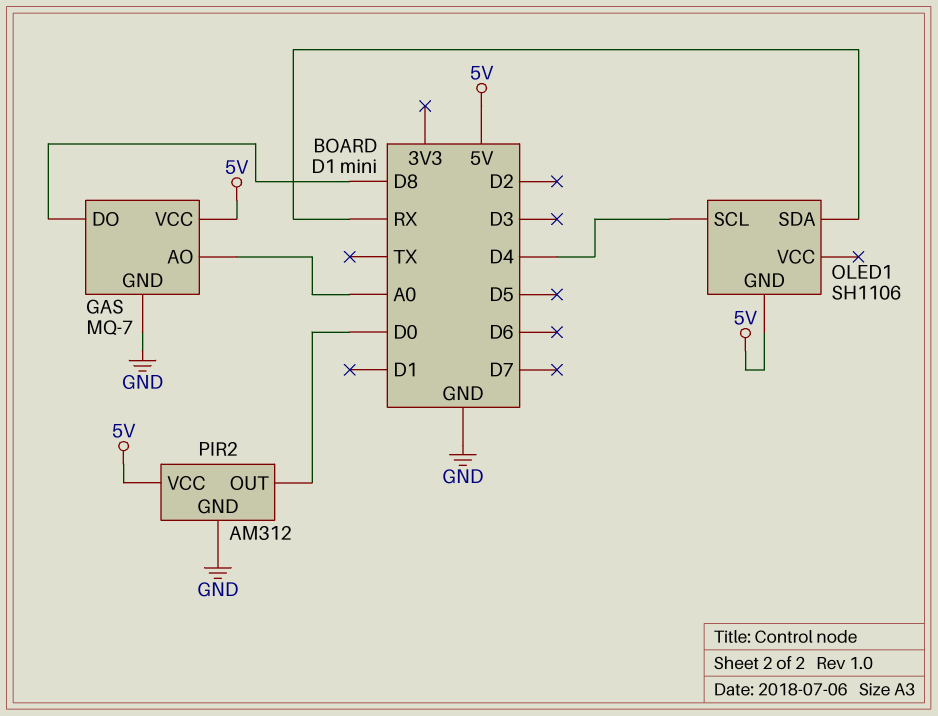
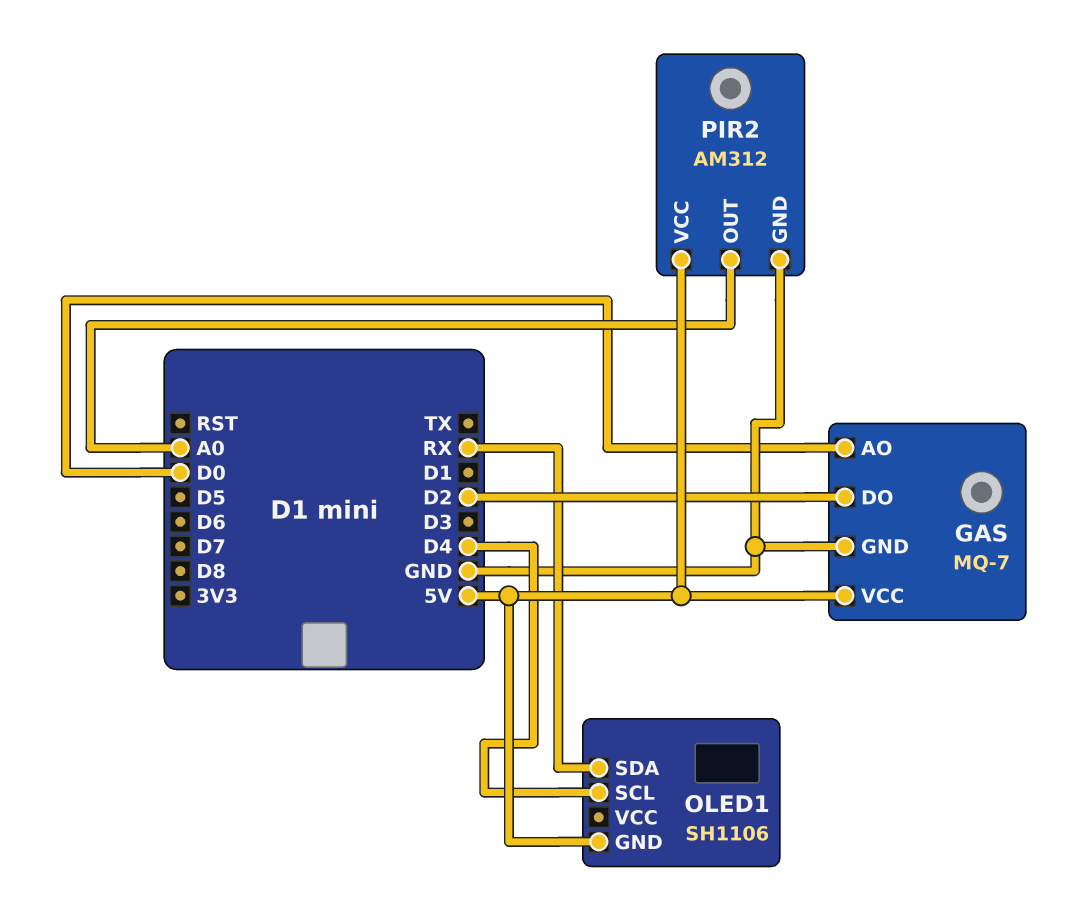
GAS pin AO: A0 -> D0
GAS pin DO: D8 -> D2
PIR2 pin OUT: D0 -> A0

